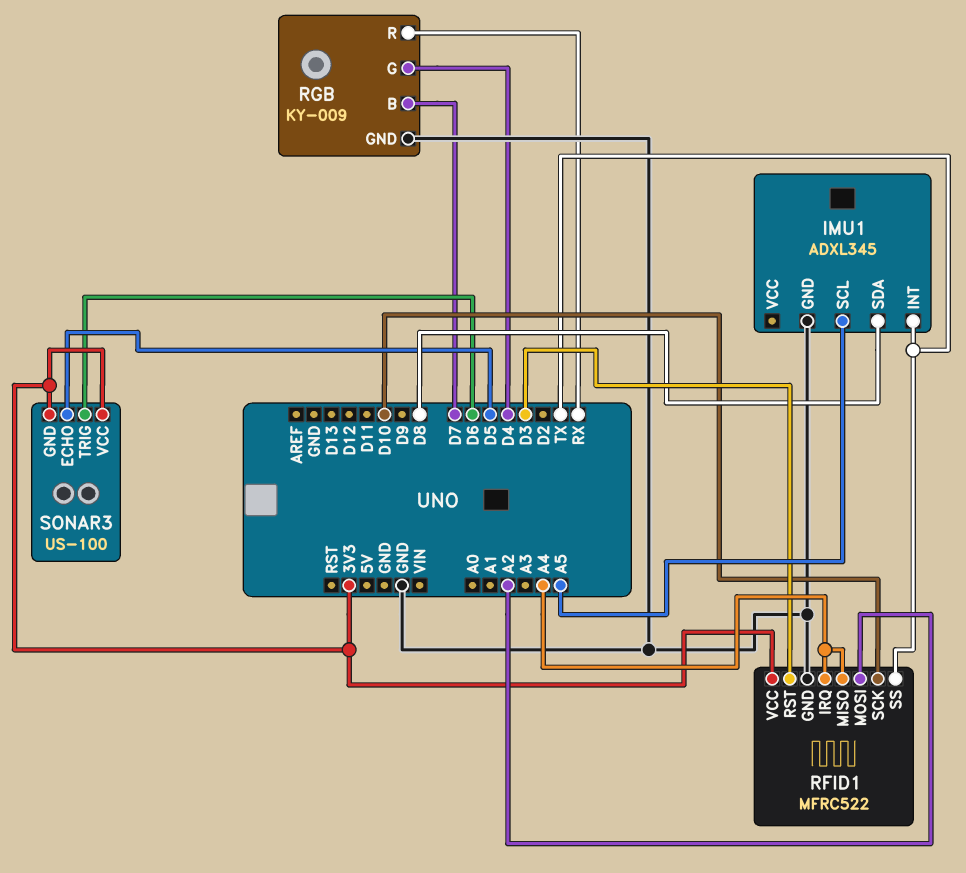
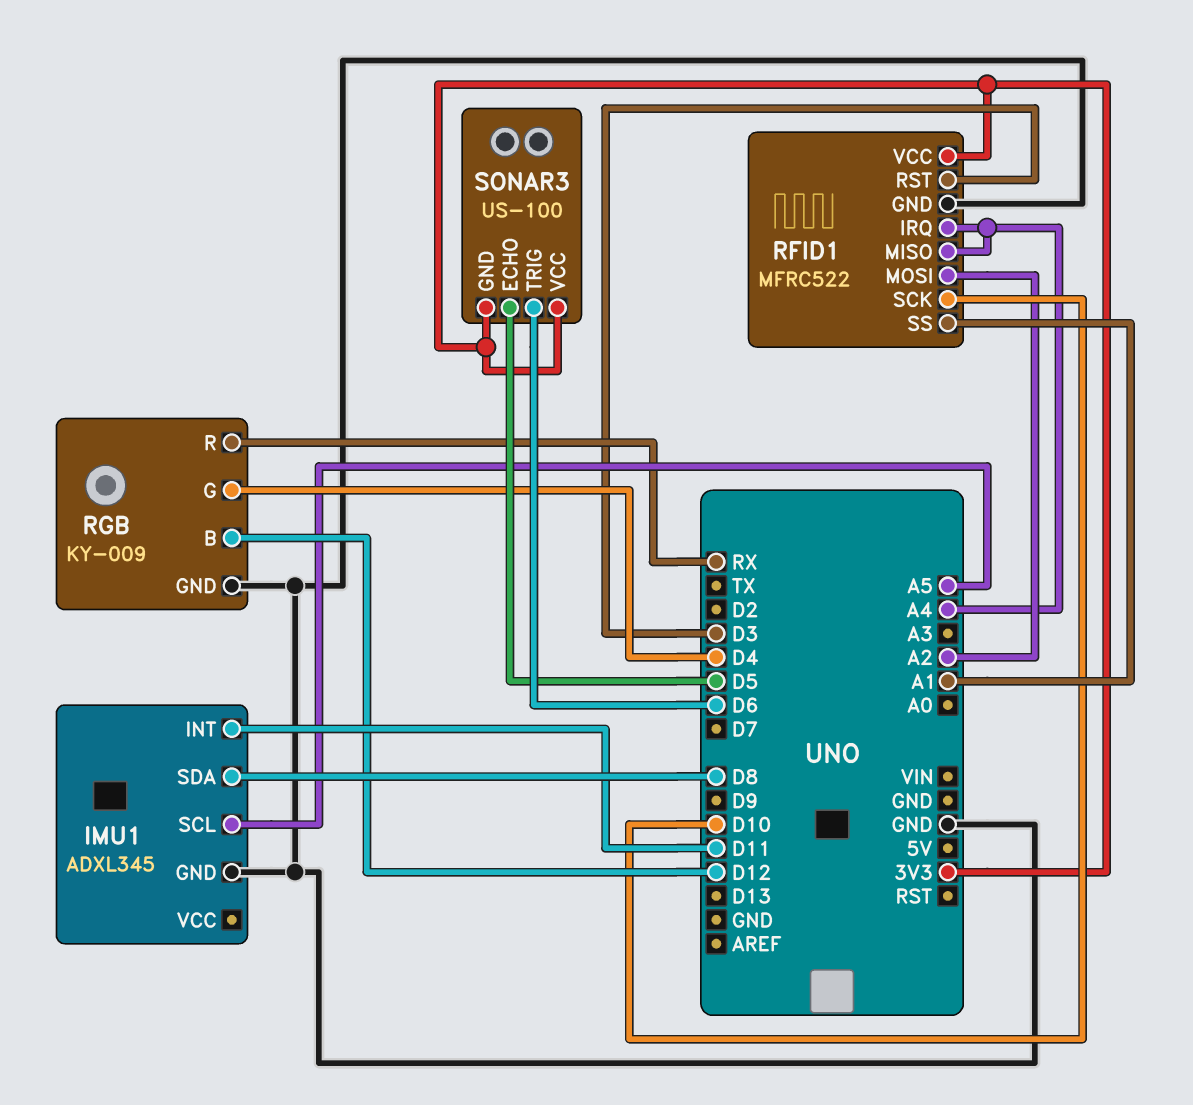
IMU1 pin INT: TX -> D11
RFID1 pin SS: TX -> A1
RGB pin B: D7 -> D12

